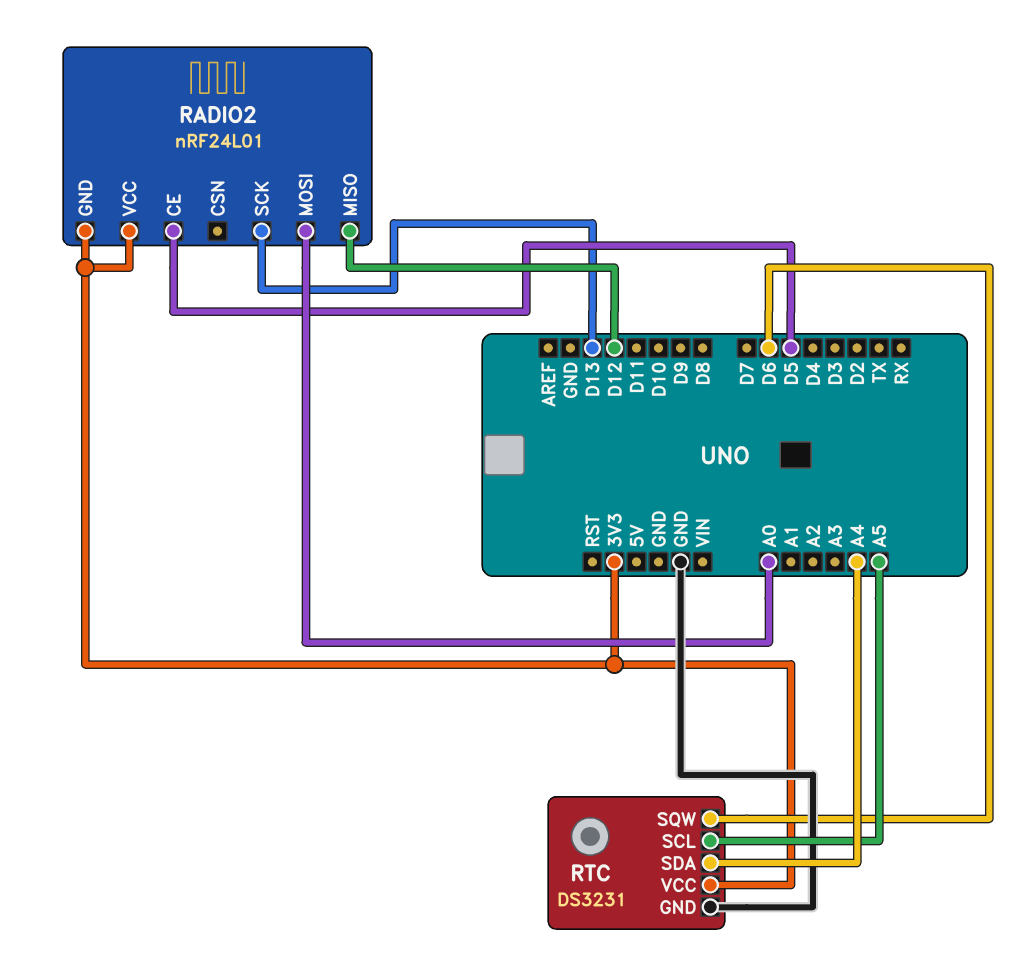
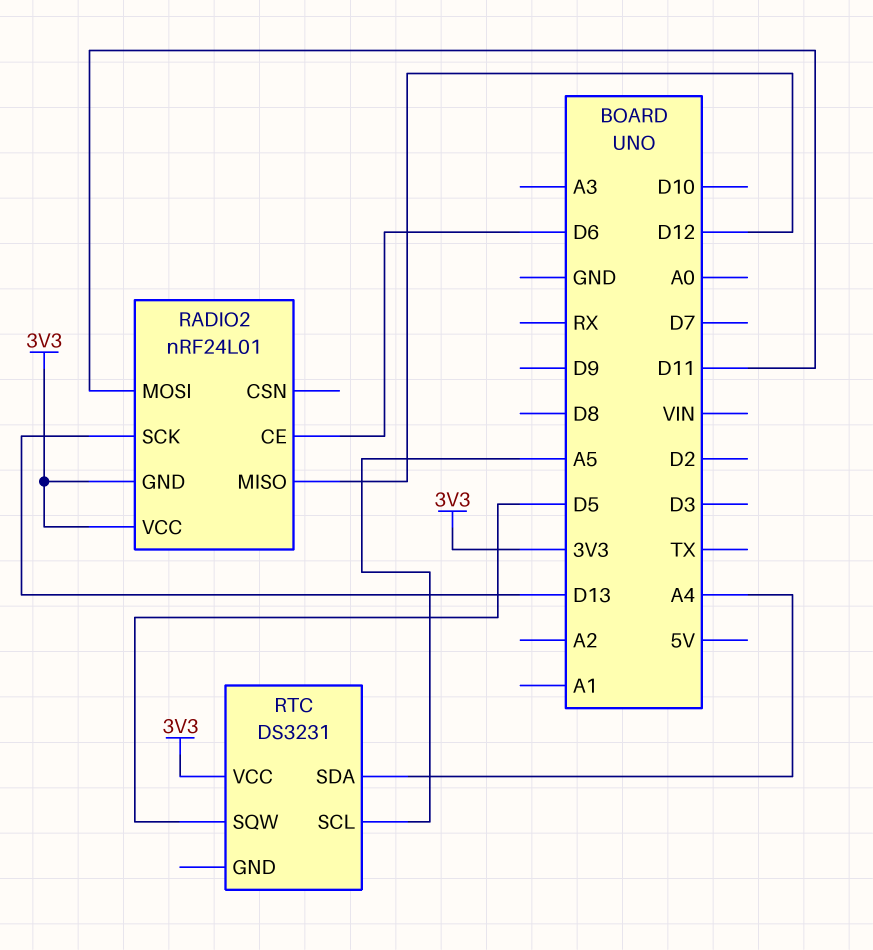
RADIO2 pin CE: D5 -> D6
RADIO2 pin MOSI: A0 -> D11
RTC pin GND: GND -> none
RTC pin SQW: D6 -> D5

